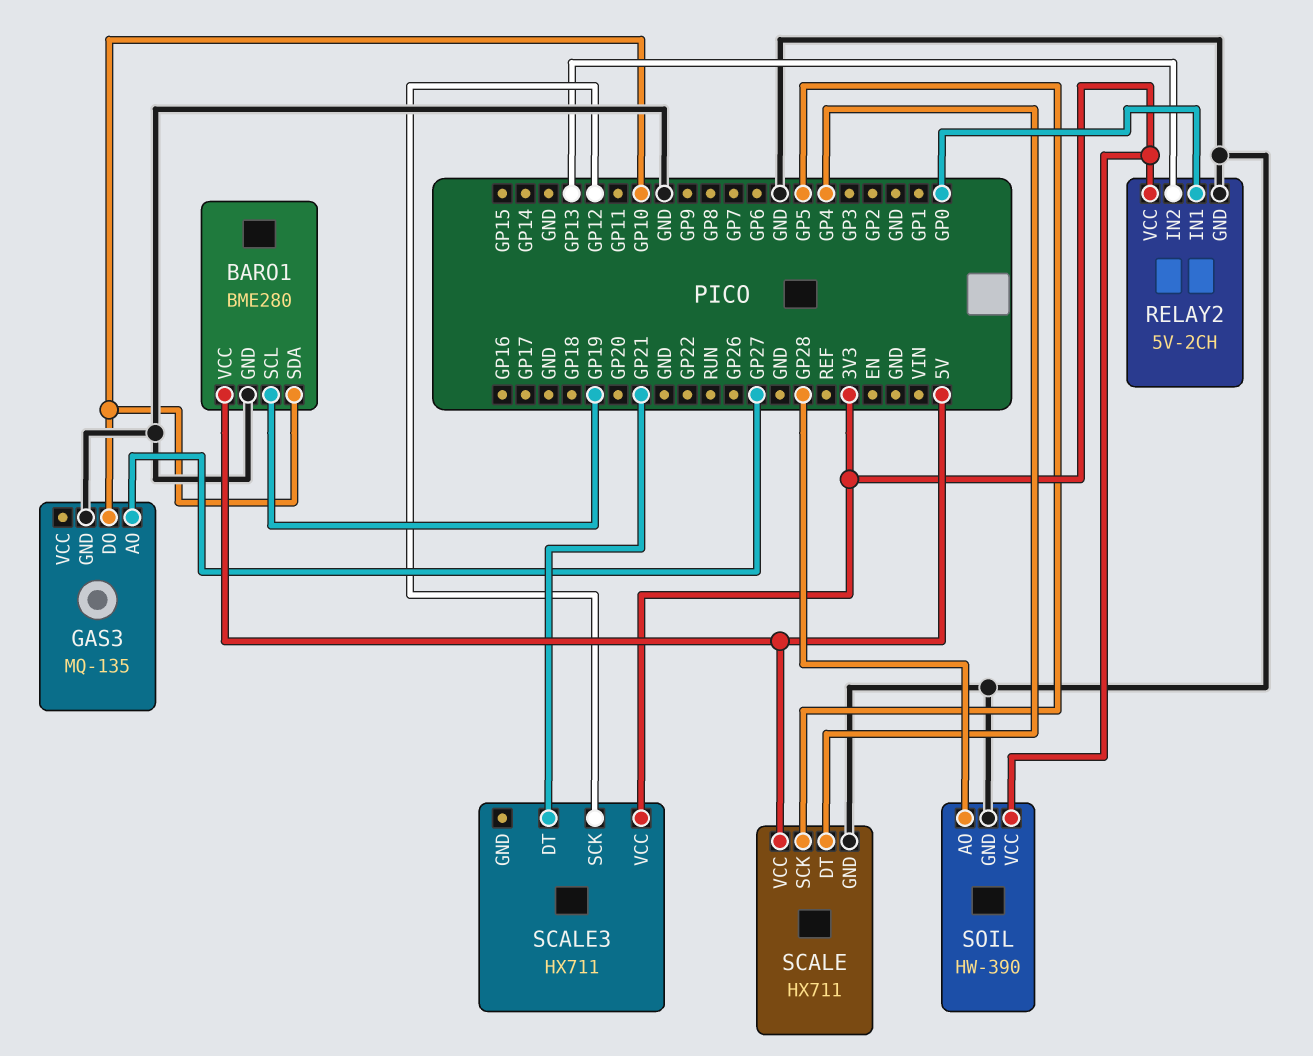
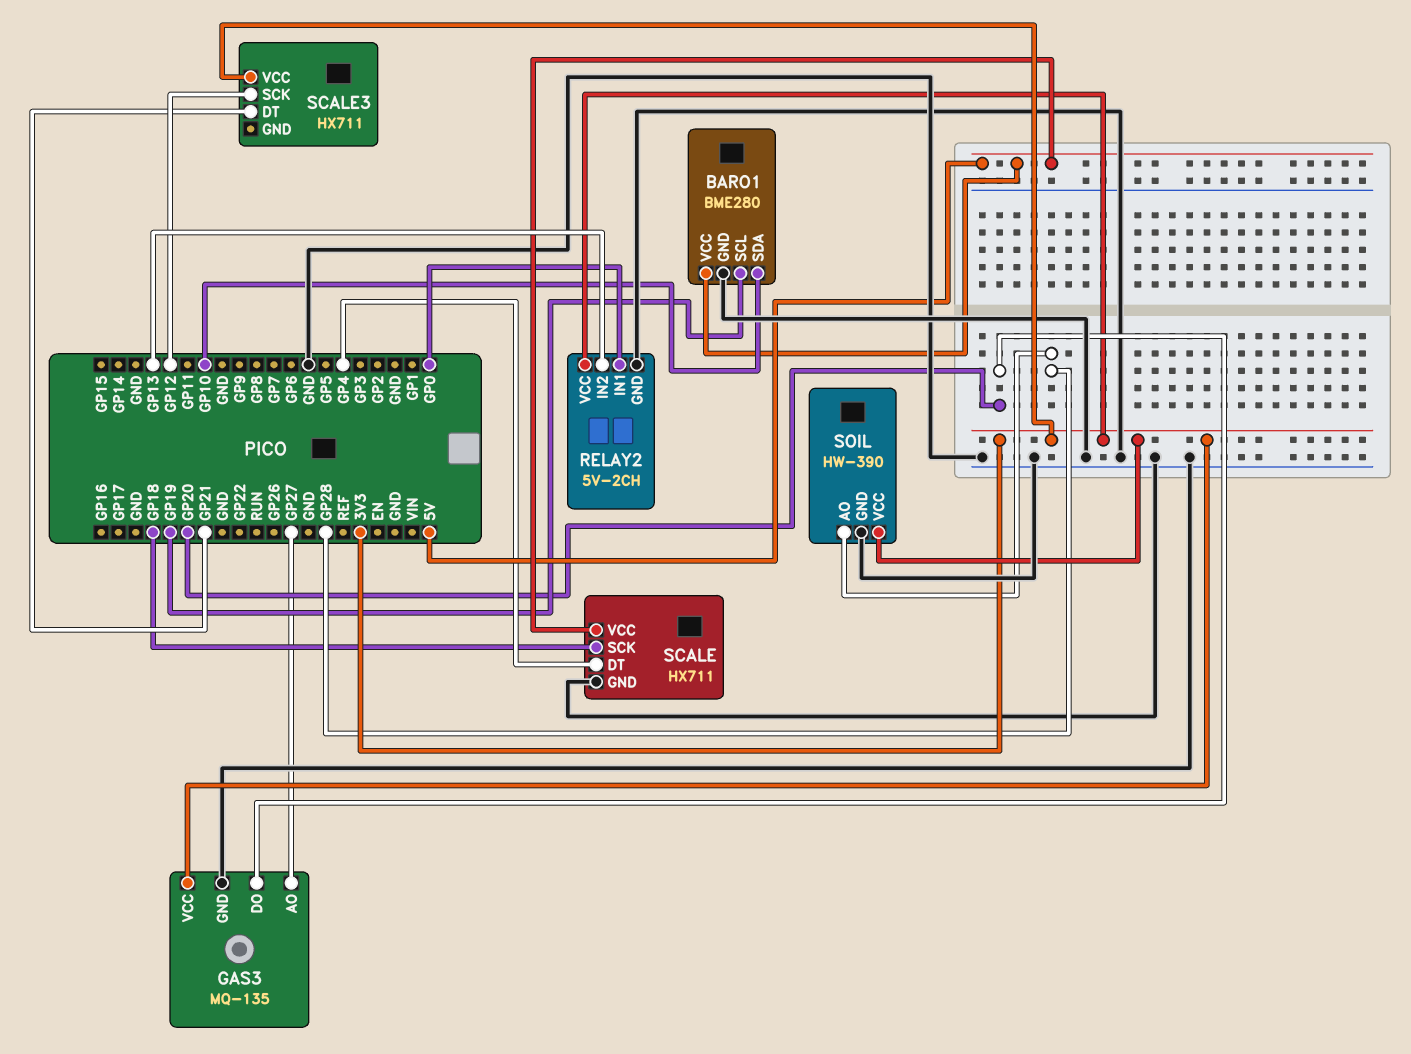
GAS3 pin DO: GP10 -> GP20
GAS3 pin VCC: none -> 3V3
SCALE pin SCK: GP5 -> GP18

